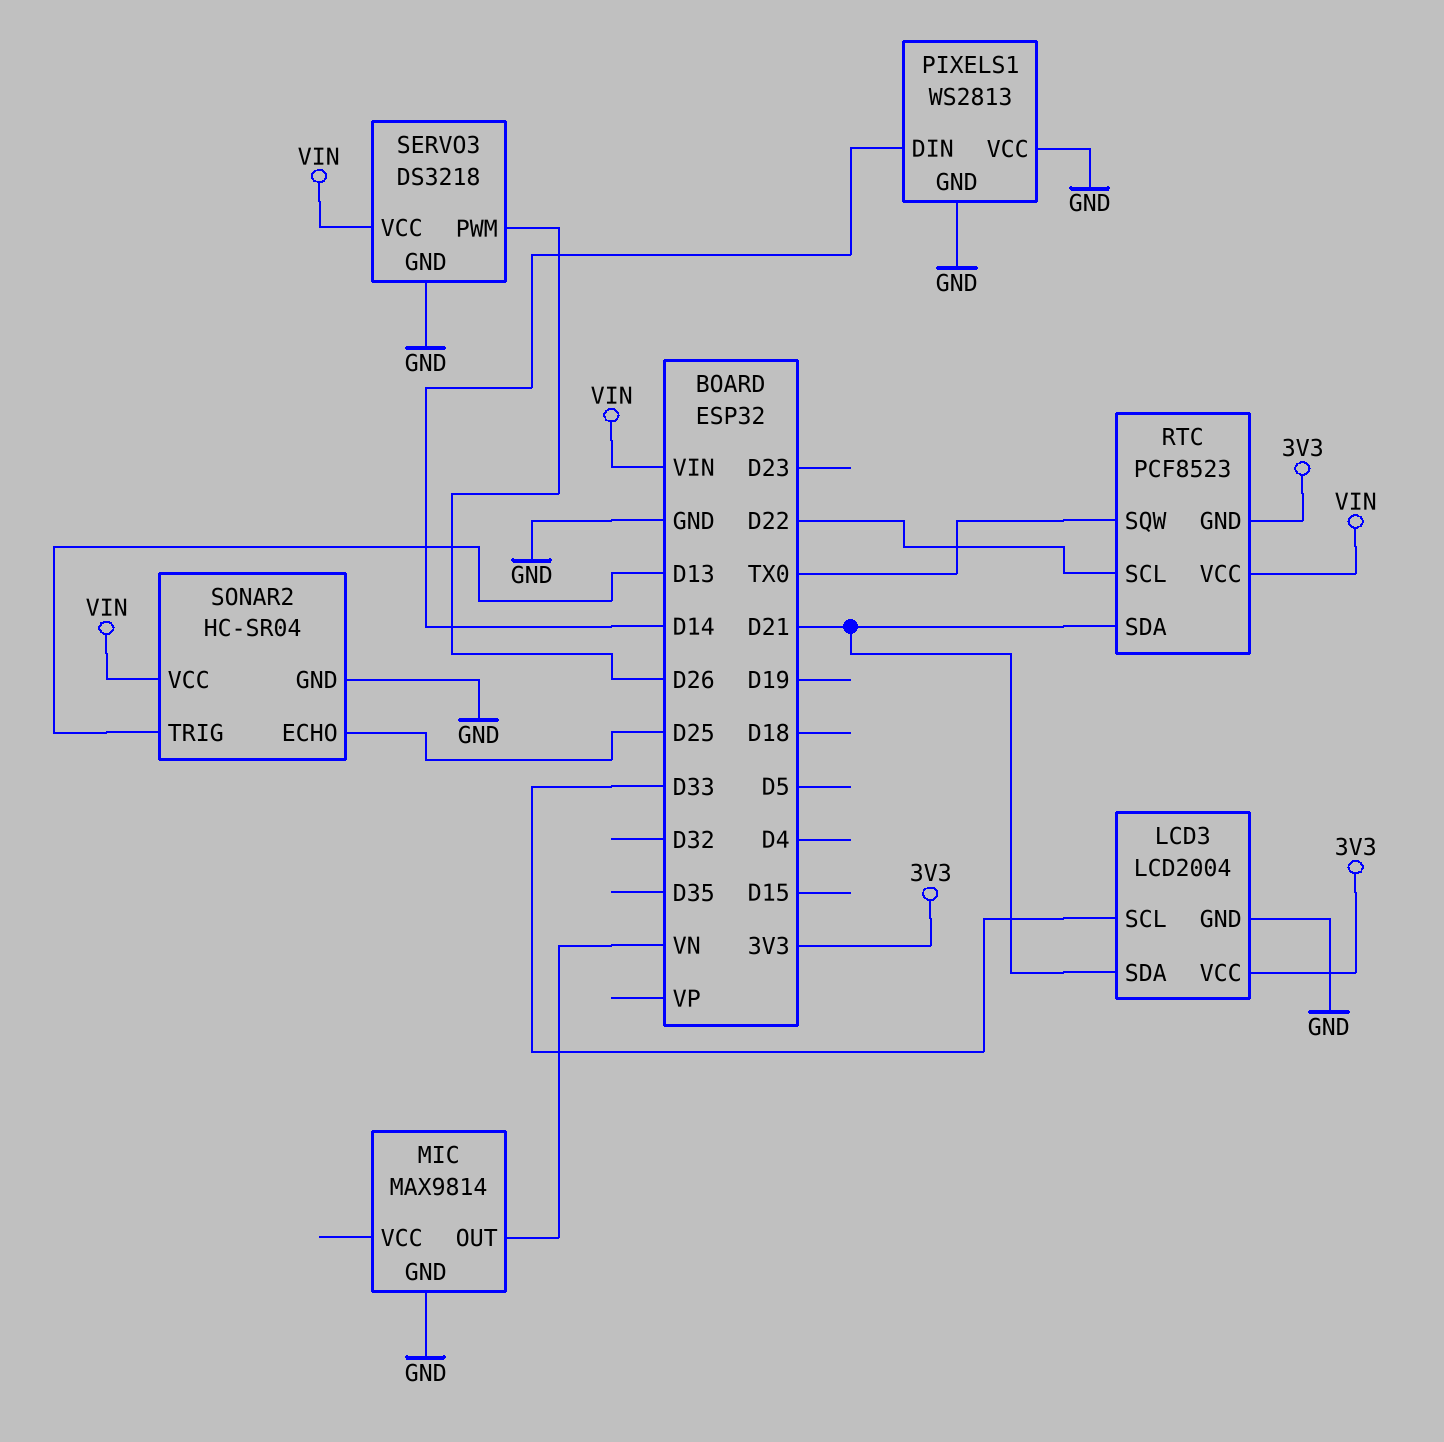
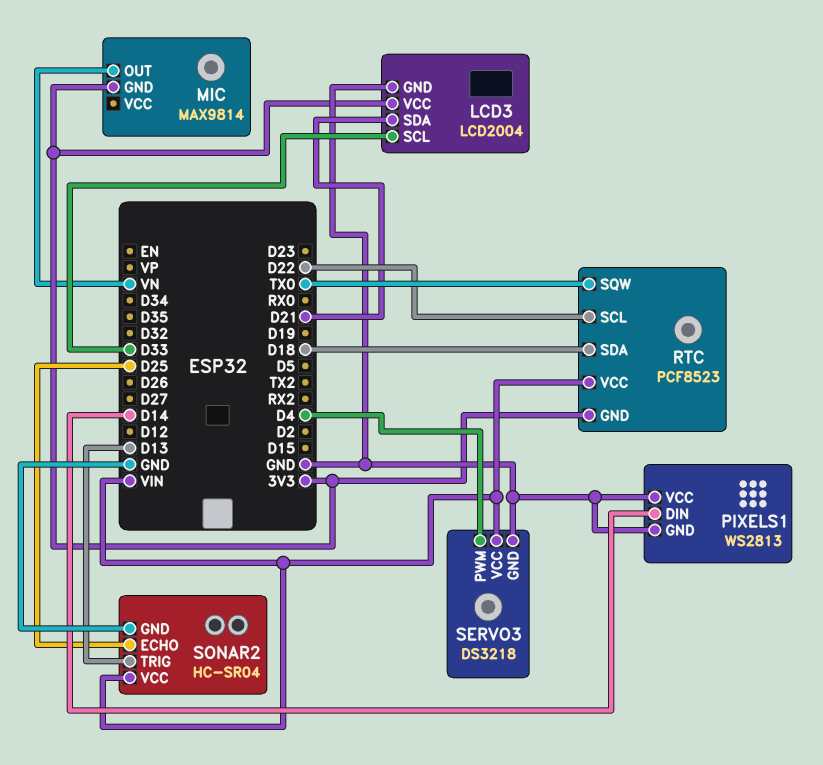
MIC pin GND: GND -> 3V3
RTC pin SDA: D21 -> D18
SERVO3 pin PWM: D26 -> D4

